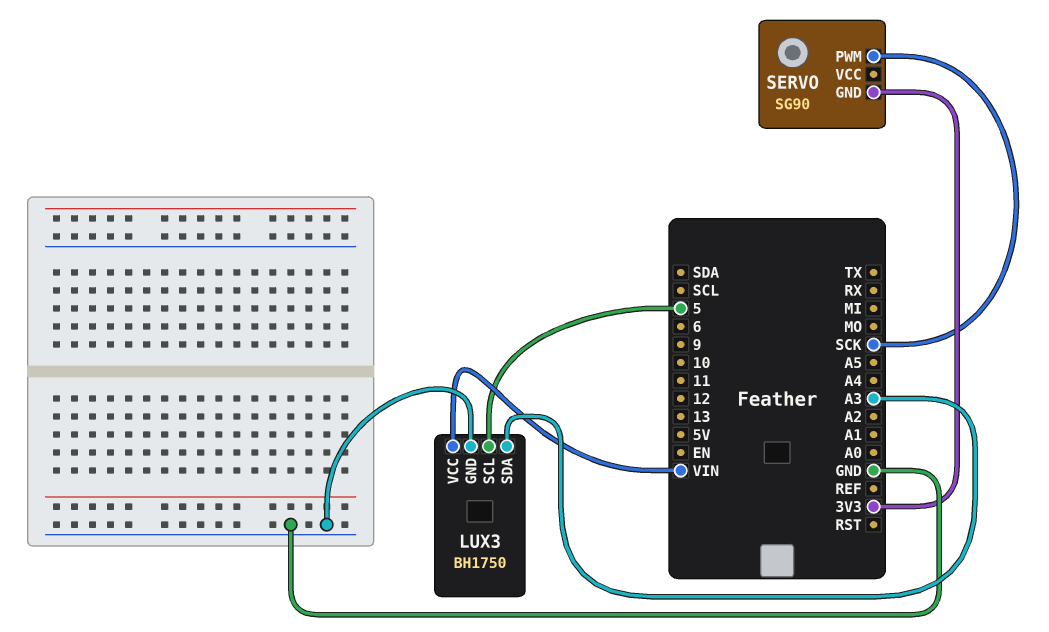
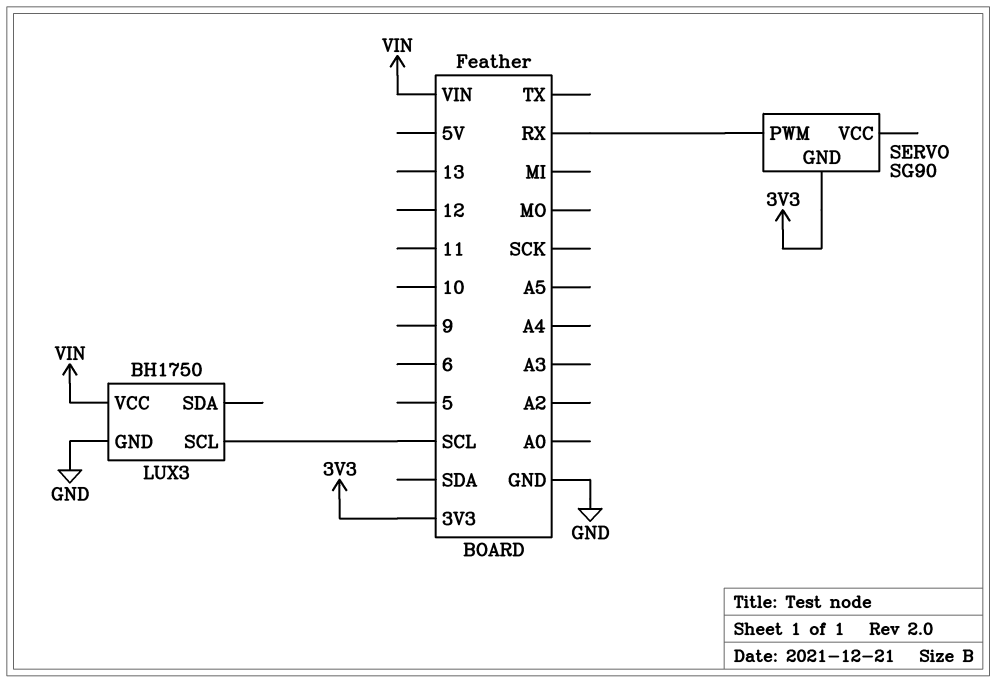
LUX3 pin SCL: 5 -> SCL
LUX3 pin SDA: A3 -> none
SERVO pin PWM: SCK -> RX

